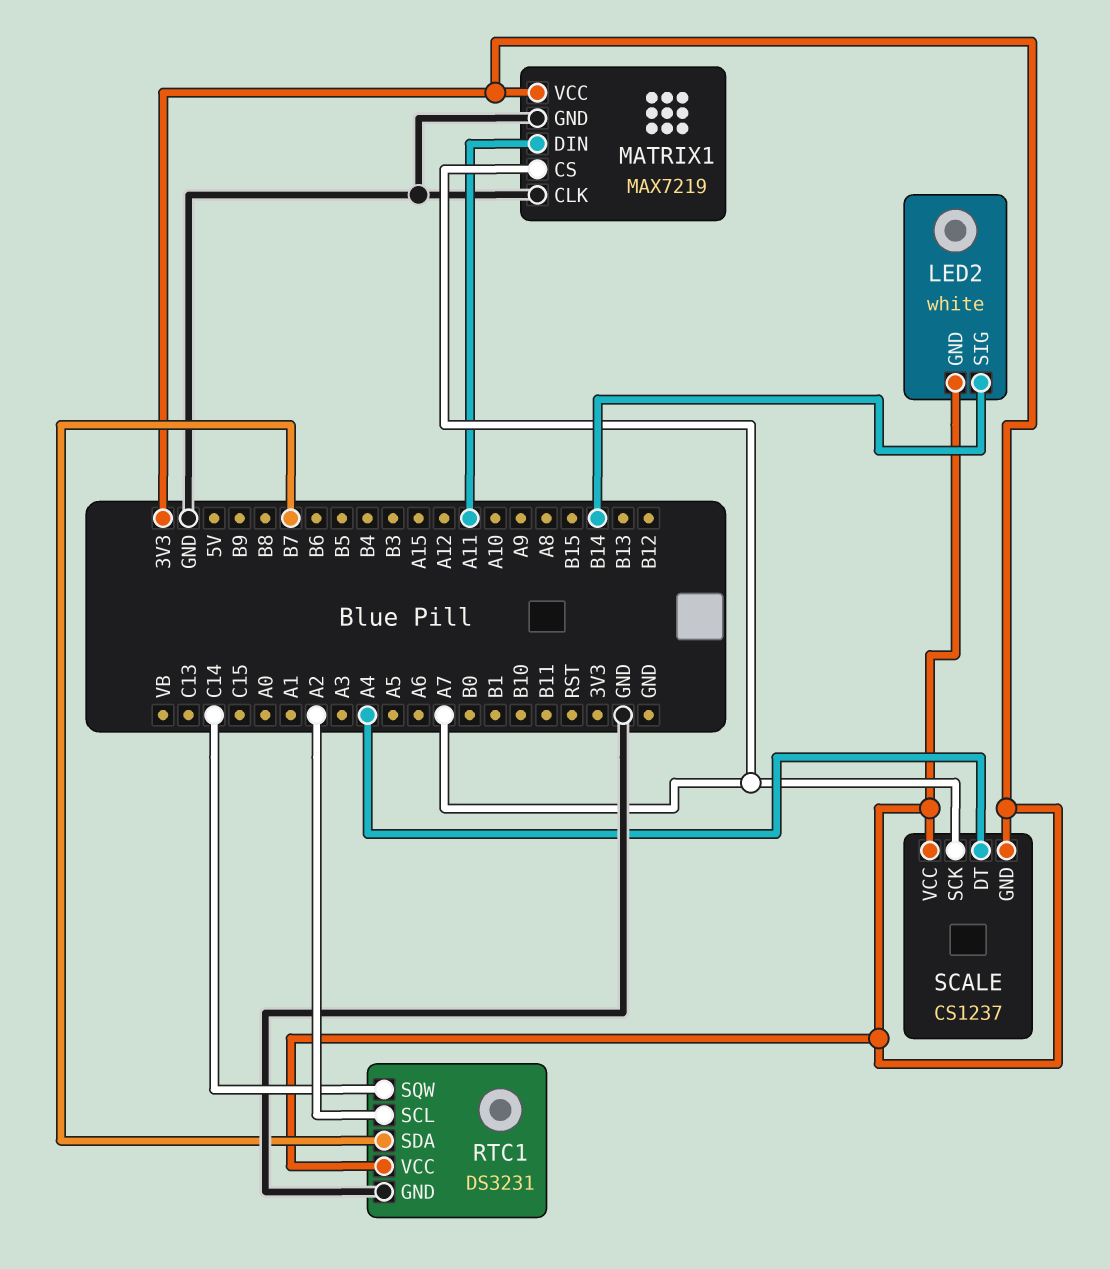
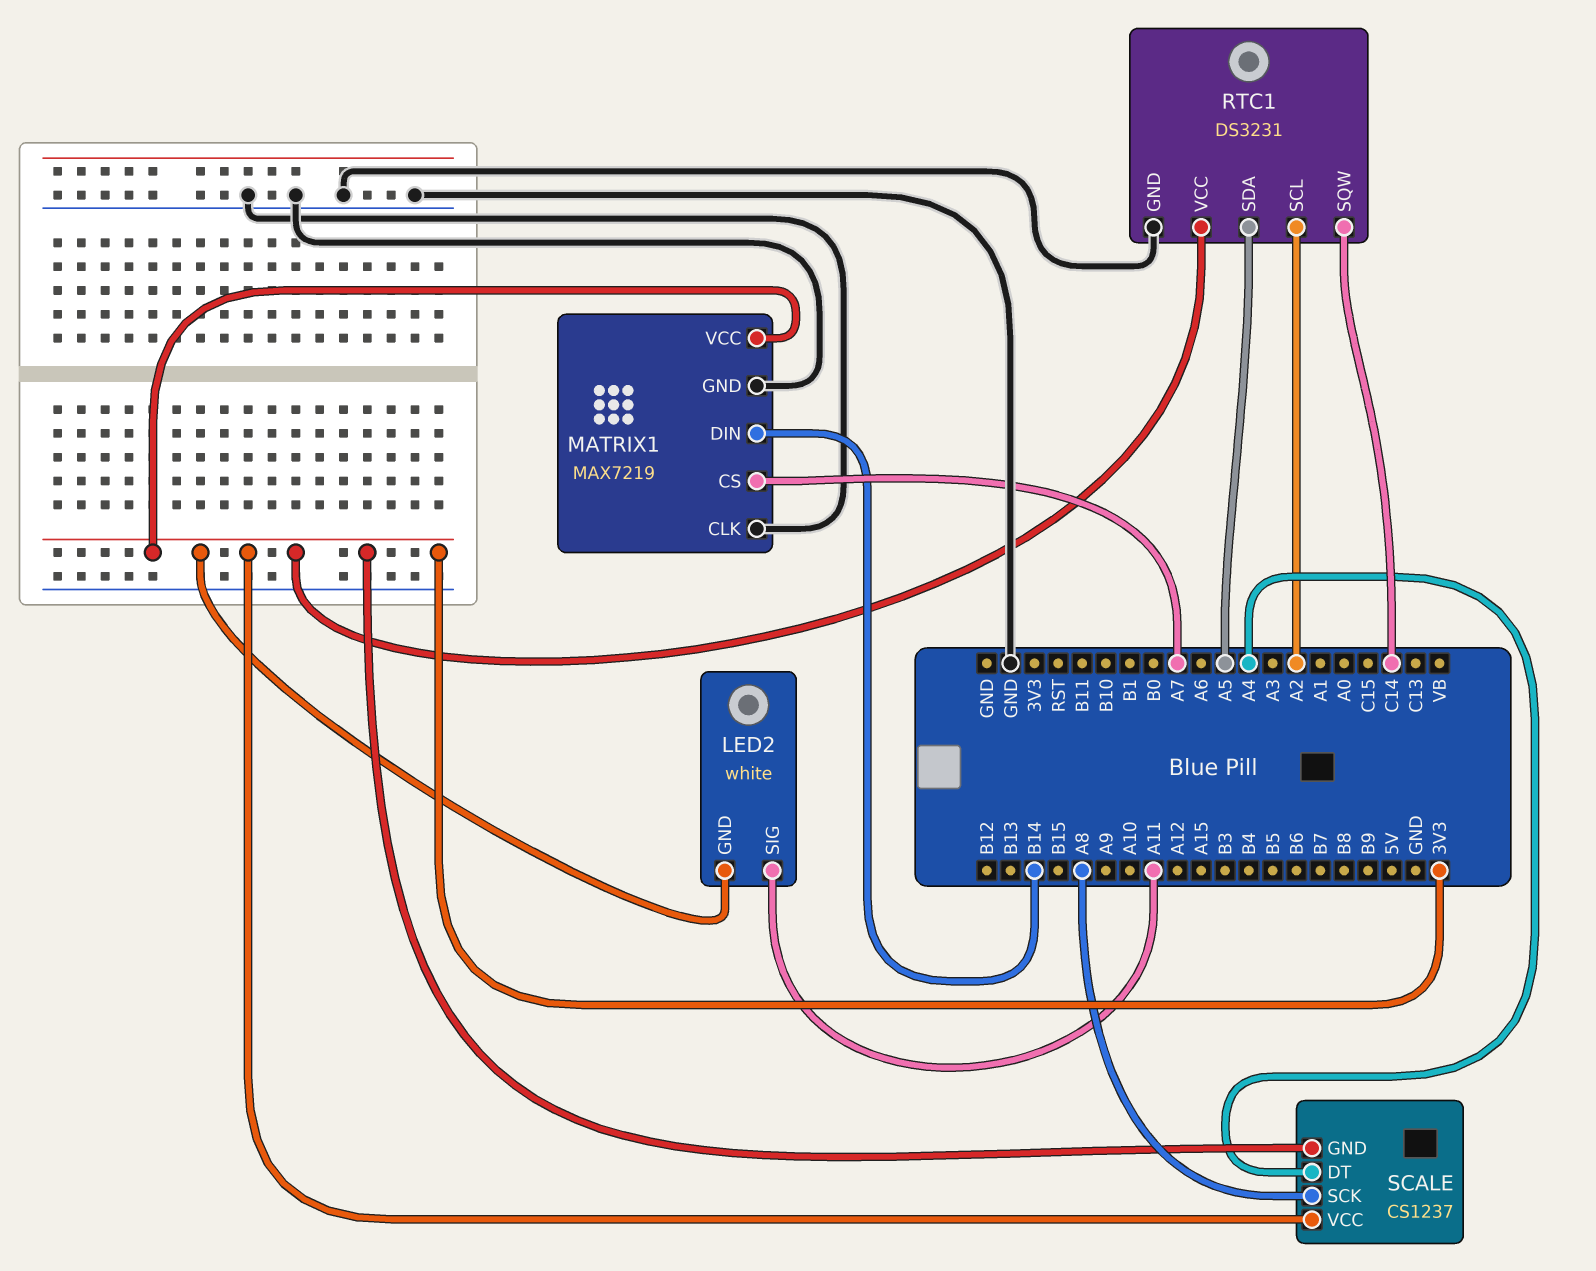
LED2 pin SIG: B14 -> A11
MATRIX1 pin DIN: A11 -> B14
RTC1 pin SDA: B7 -> A5
SCALE pin SCK: A7 -> A8

